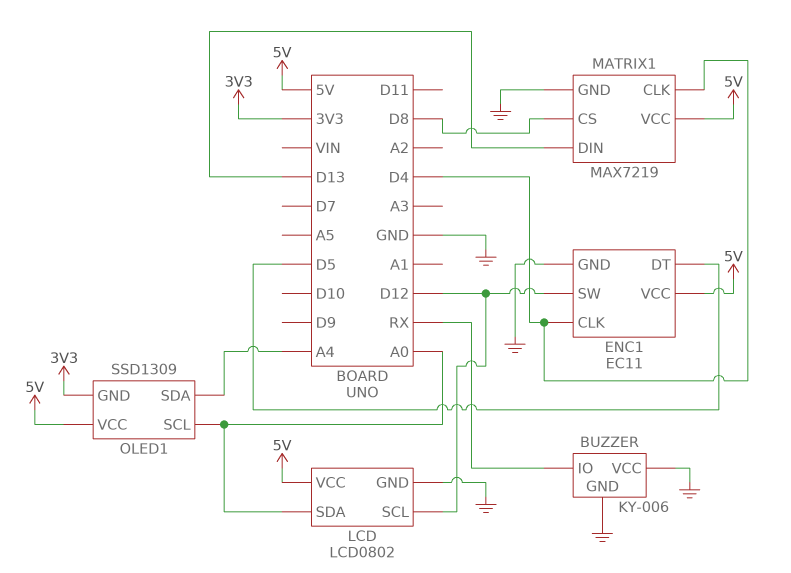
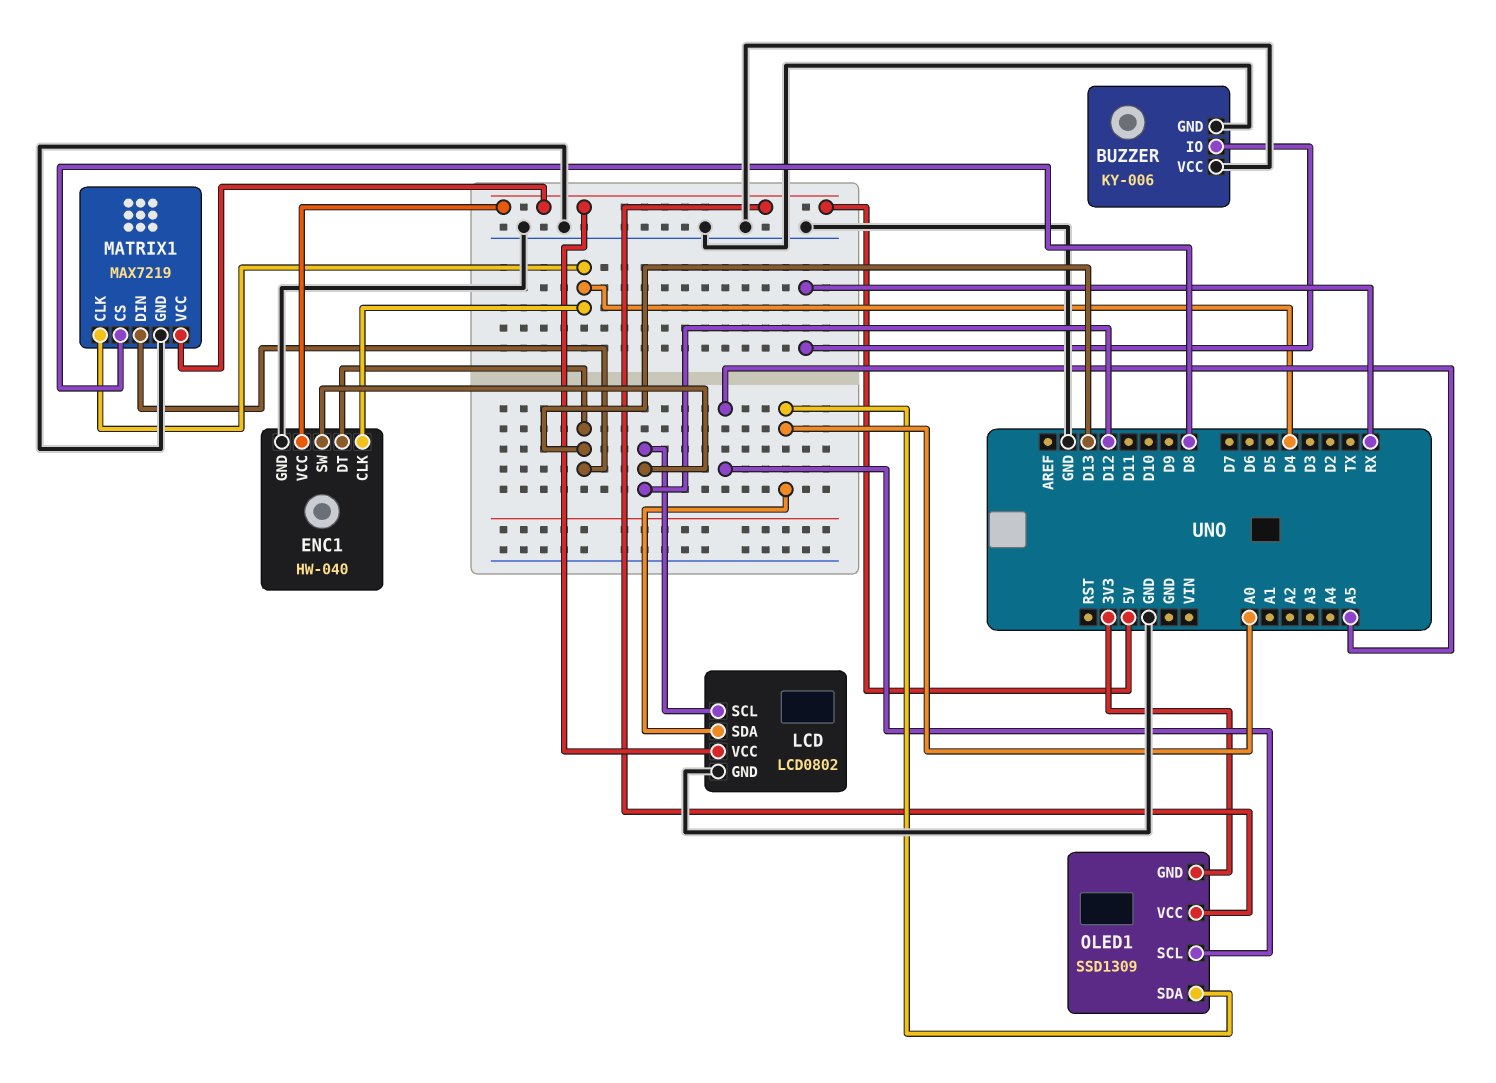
ENC1: EC11 -> HW-040
ENC1 pin DT: D5 -> D13
OLED1 pin SCL: A0 -> A5
OLED1 pin SDA: A4 -> A0

